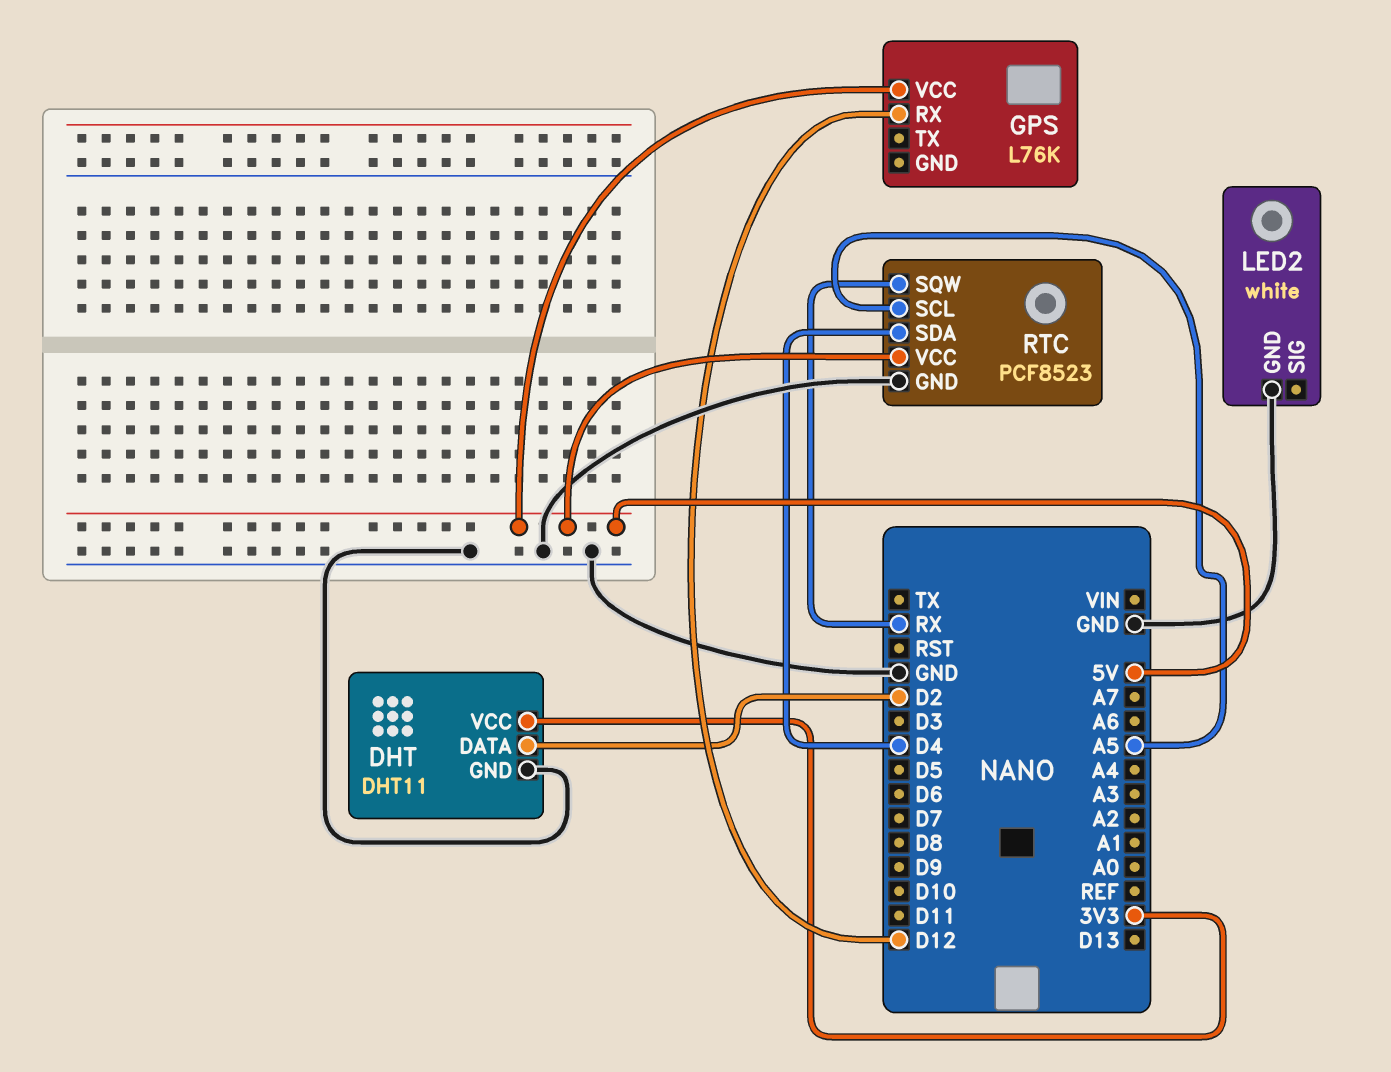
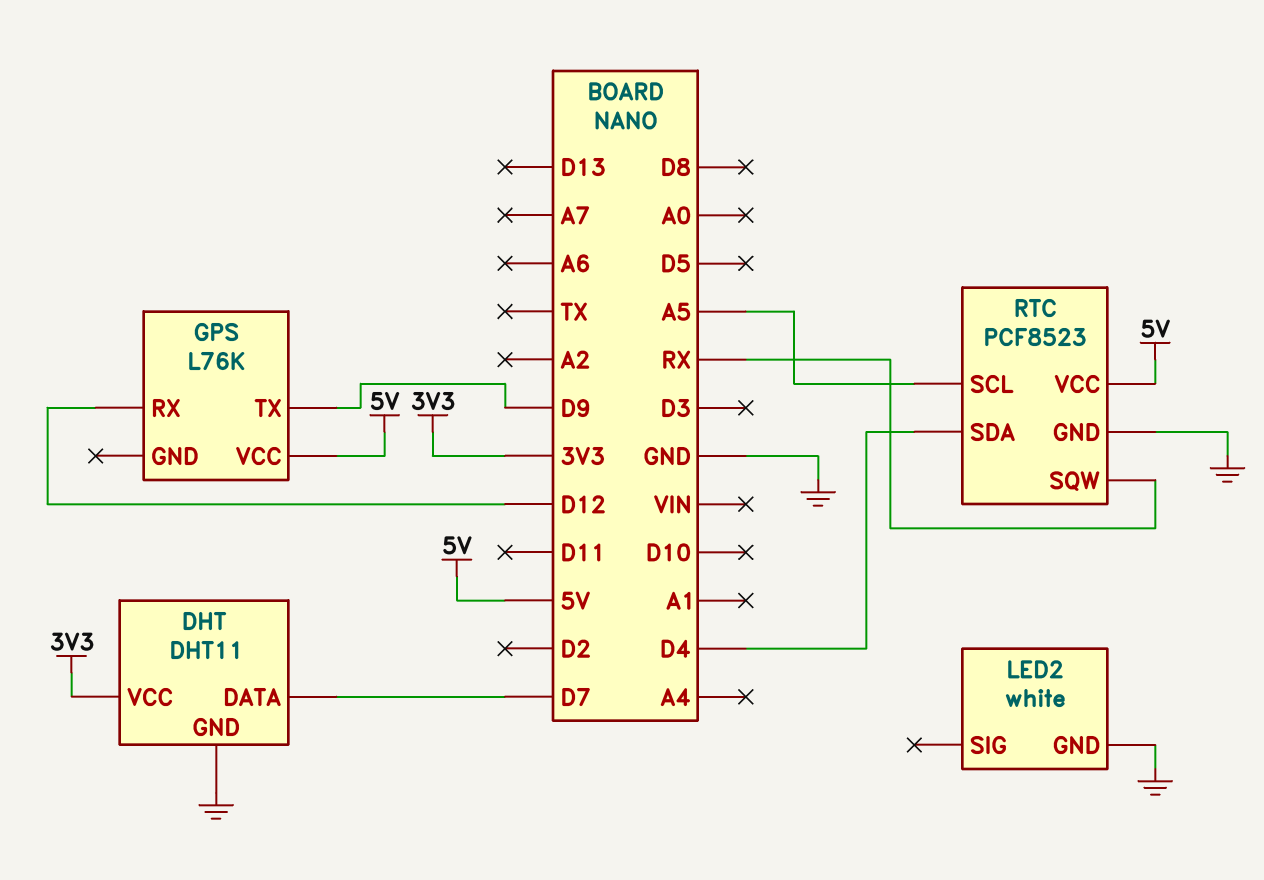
DHT pin DATA: D2 -> D7
GPS pin TX: none -> D9

